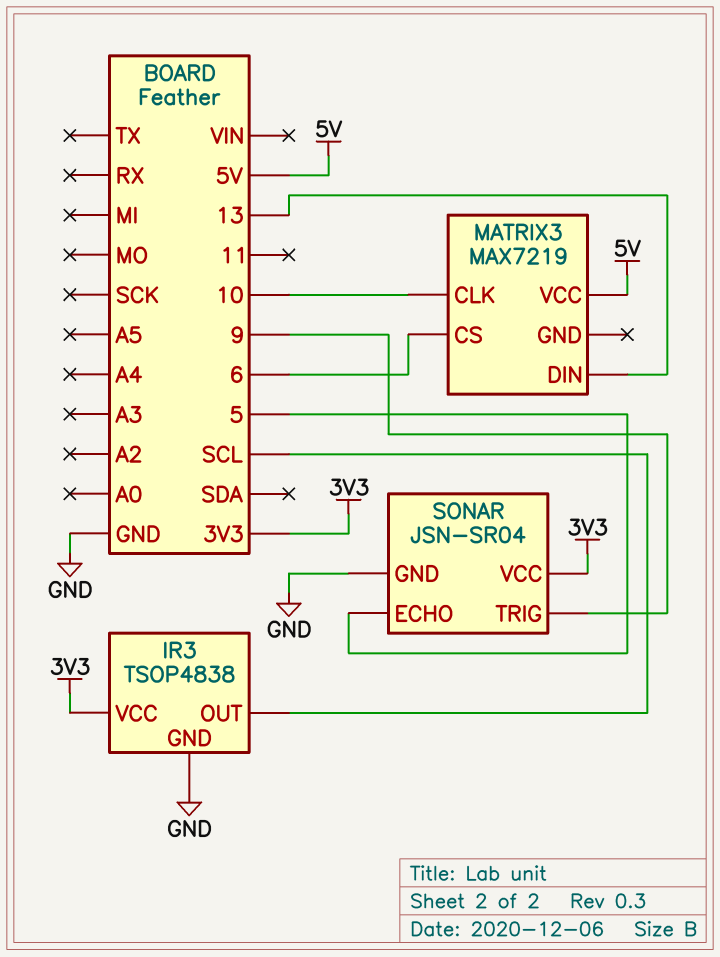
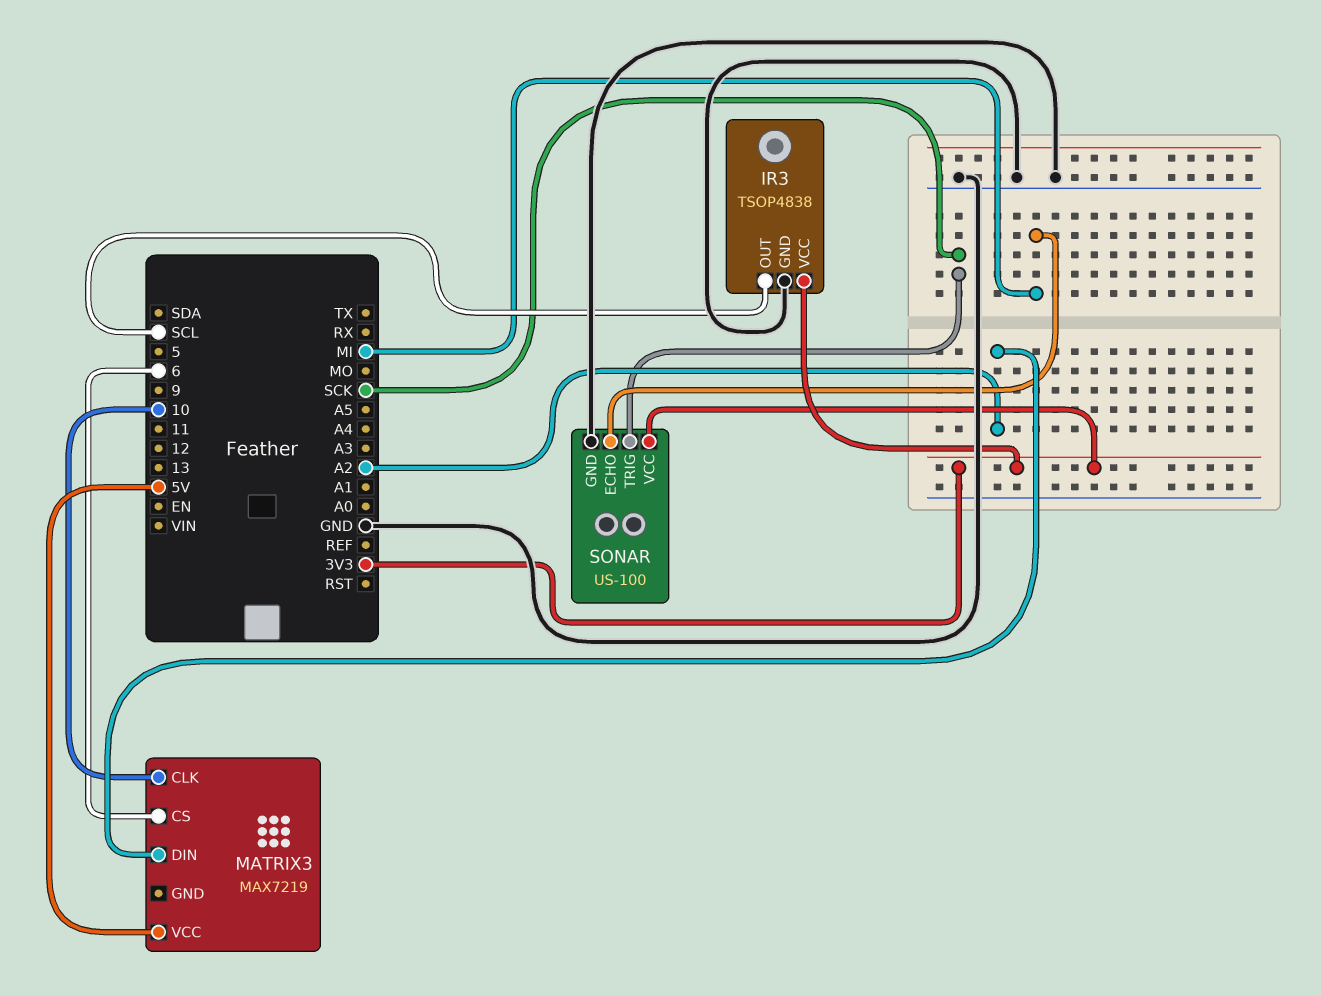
MATRIX3 pin DIN: 13 -> A2
SONAR: JSN-SR04 -> US-100
SONAR pin ECHO: 5 -> MI
SONAR pin TRIG: 9 -> SCK

